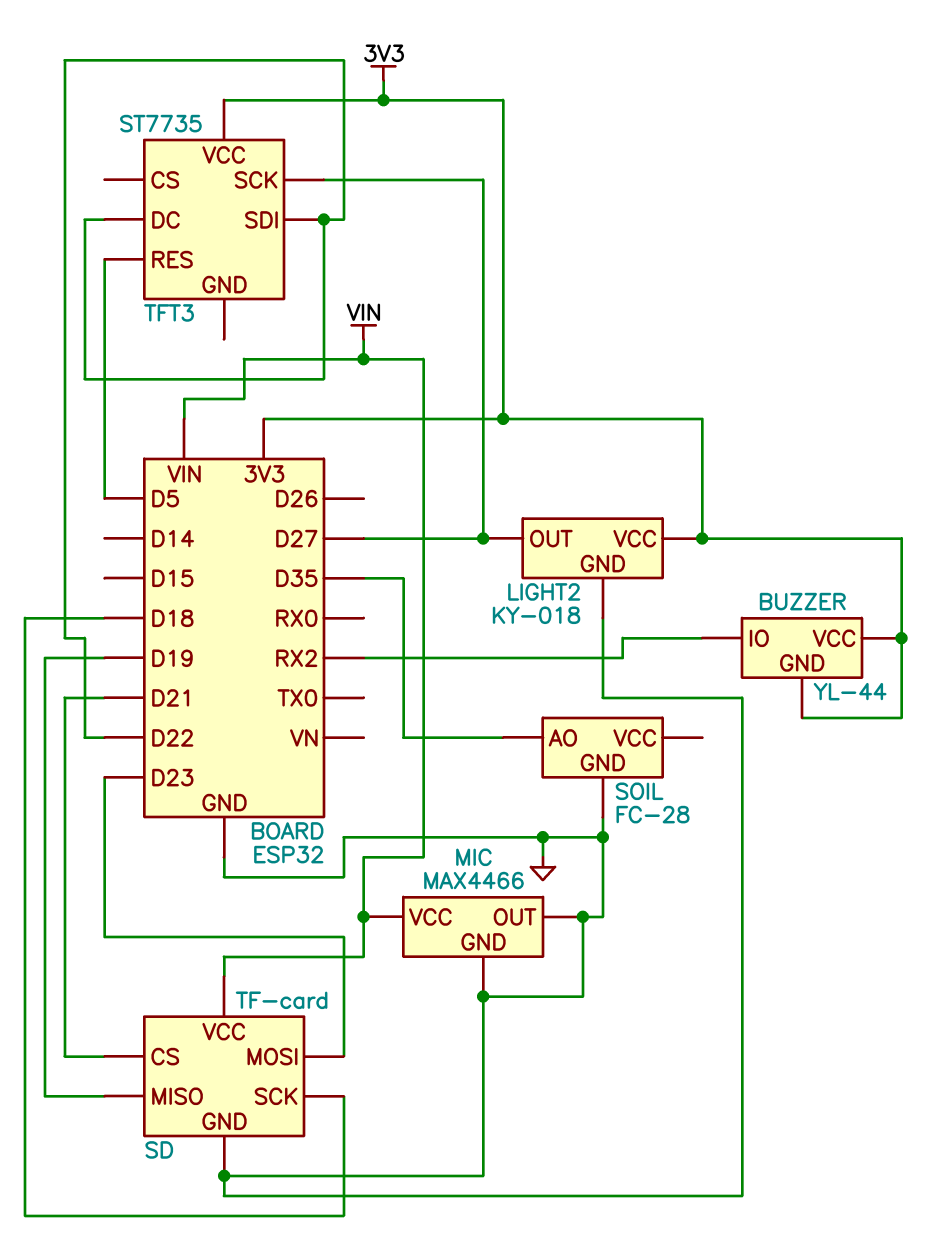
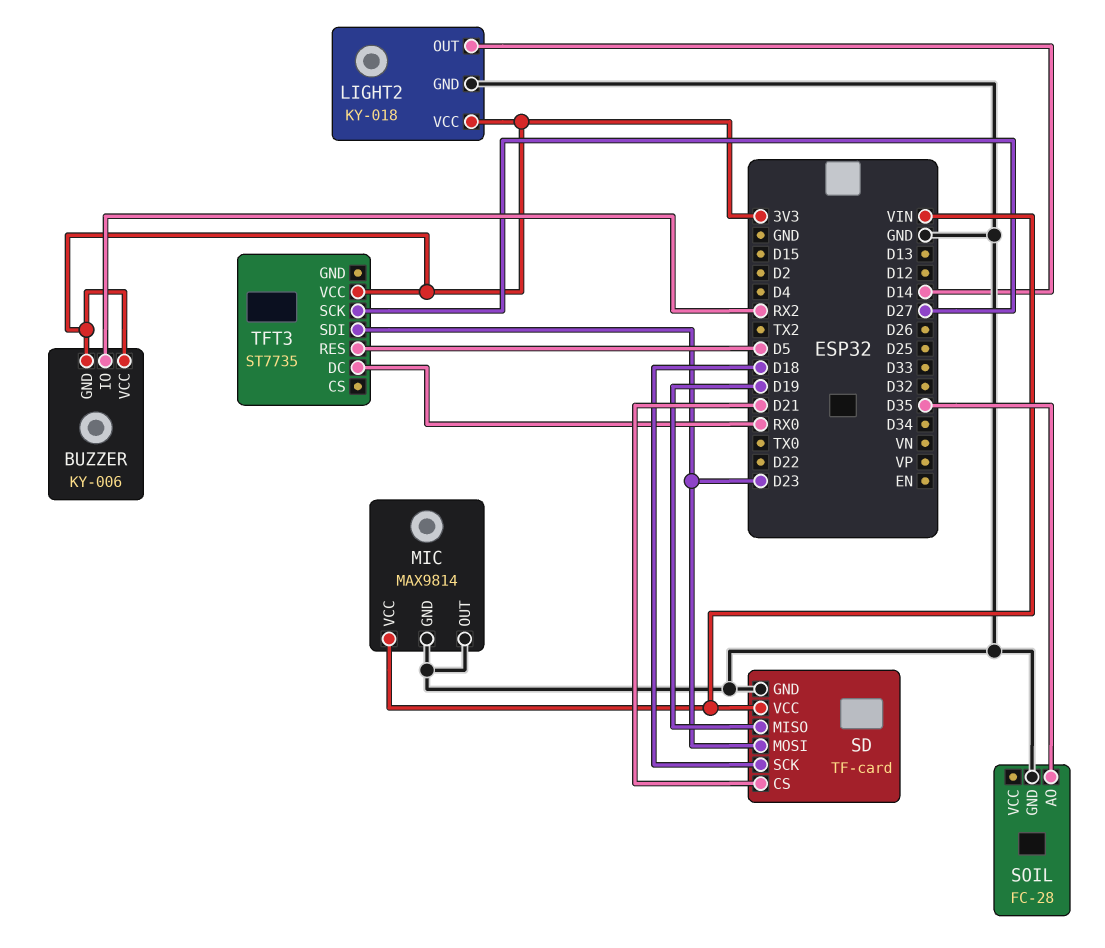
BUZZER: YL-44 -> KY-006
LIGHT2 pin OUT: D27 -> D14
MIC: MAX4466 -> MAX9814
TFT3 pin DC: D22 -> RX0
TFT3 pin SDI: D22 -> D23

